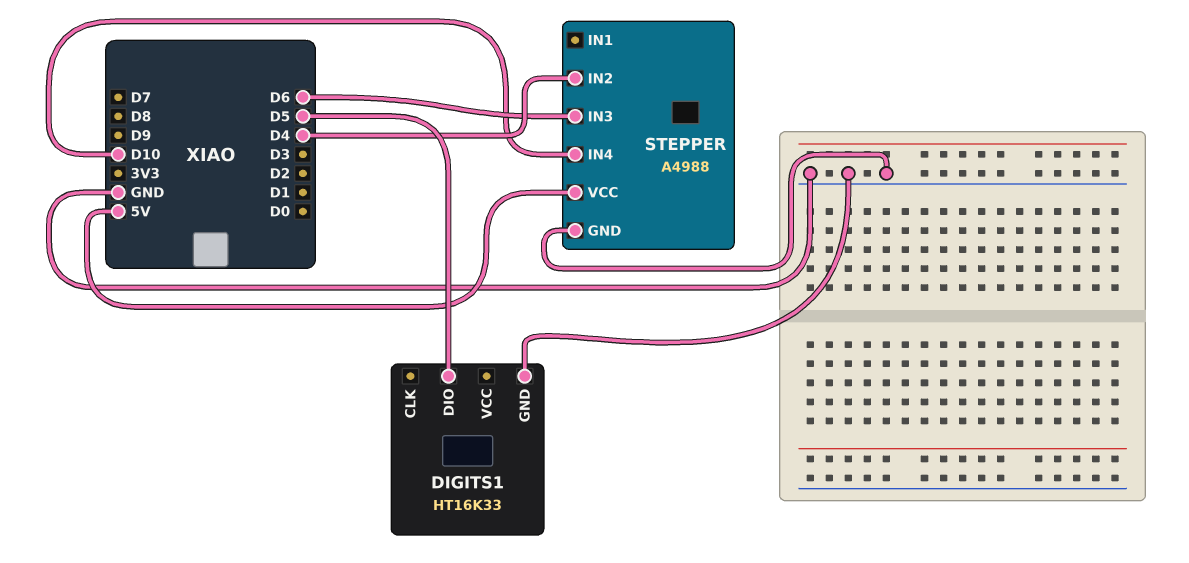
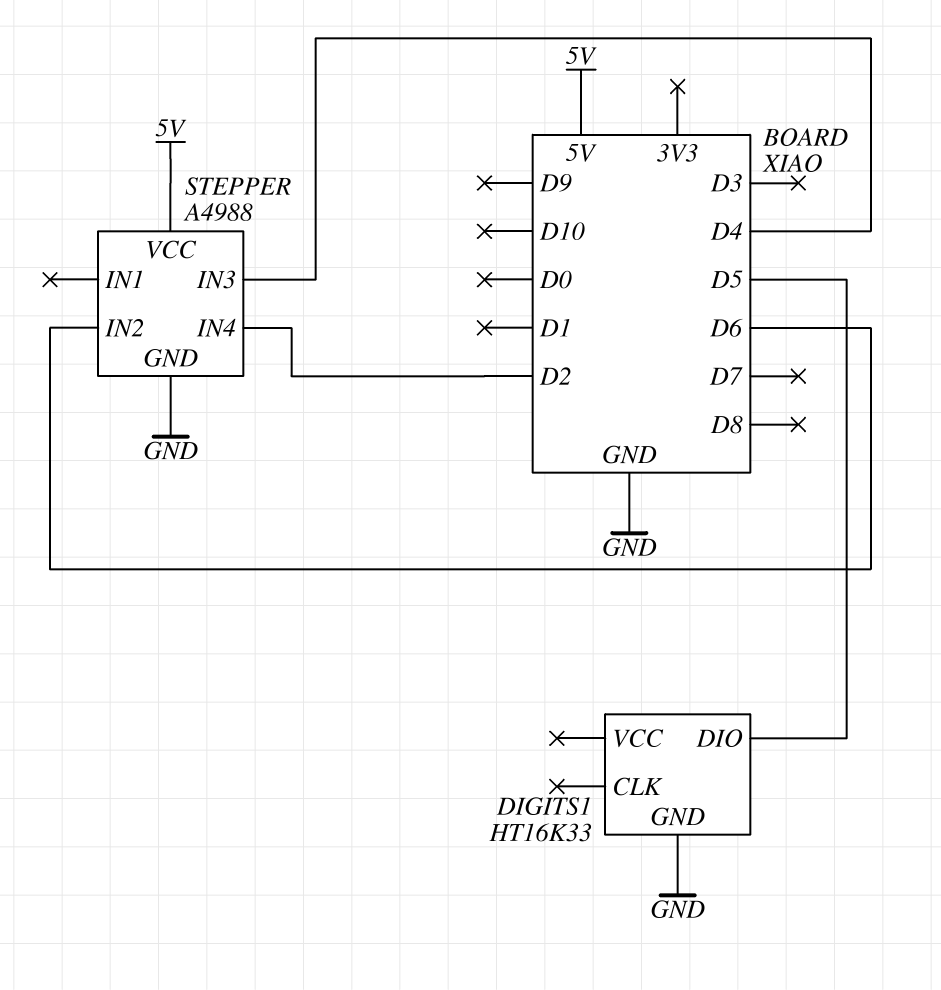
STEPPER pin IN2: D4 -> D6
STEPPER pin IN3: D6 -> D4
STEPPER pin IN4: D10 -> D2

